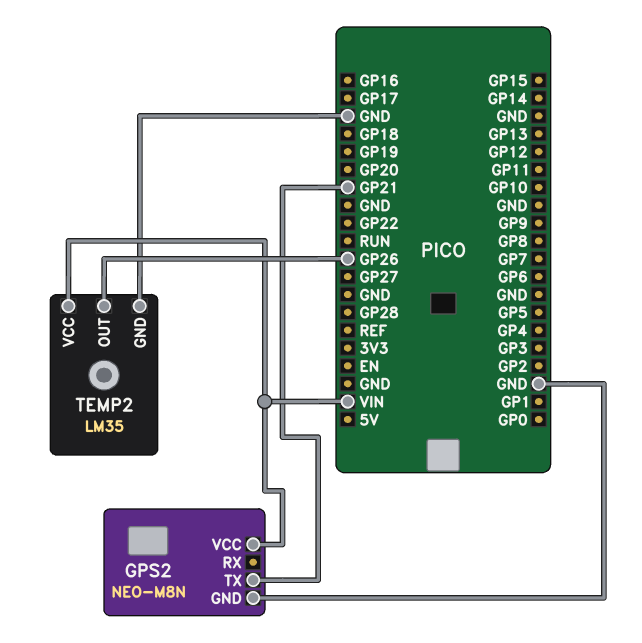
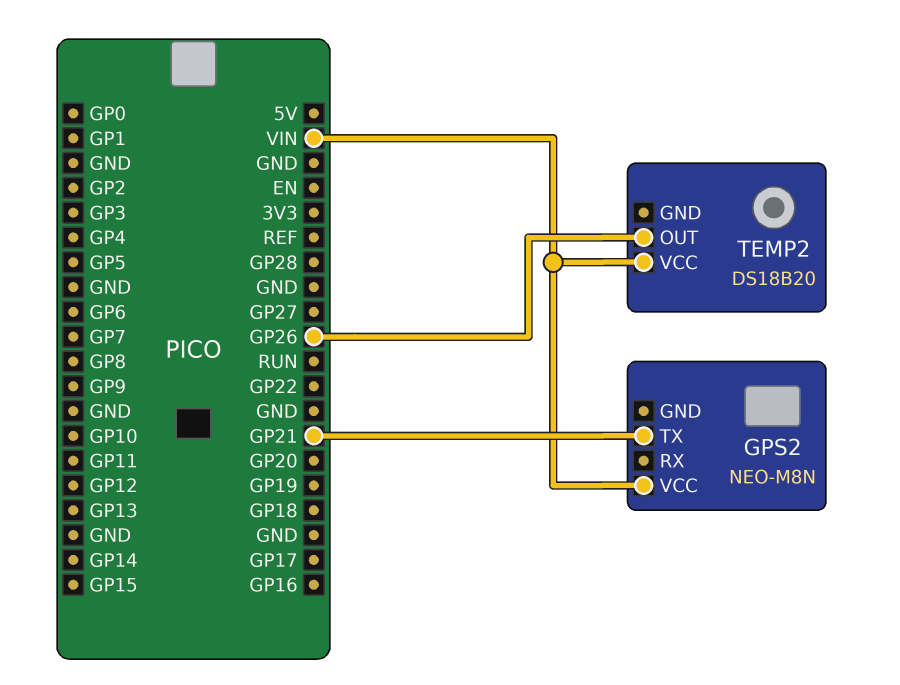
GPS2 pin GND: GND -> none
TEMP2: LM35 -> DS18B20
TEMP2 pin GND: GND -> none

